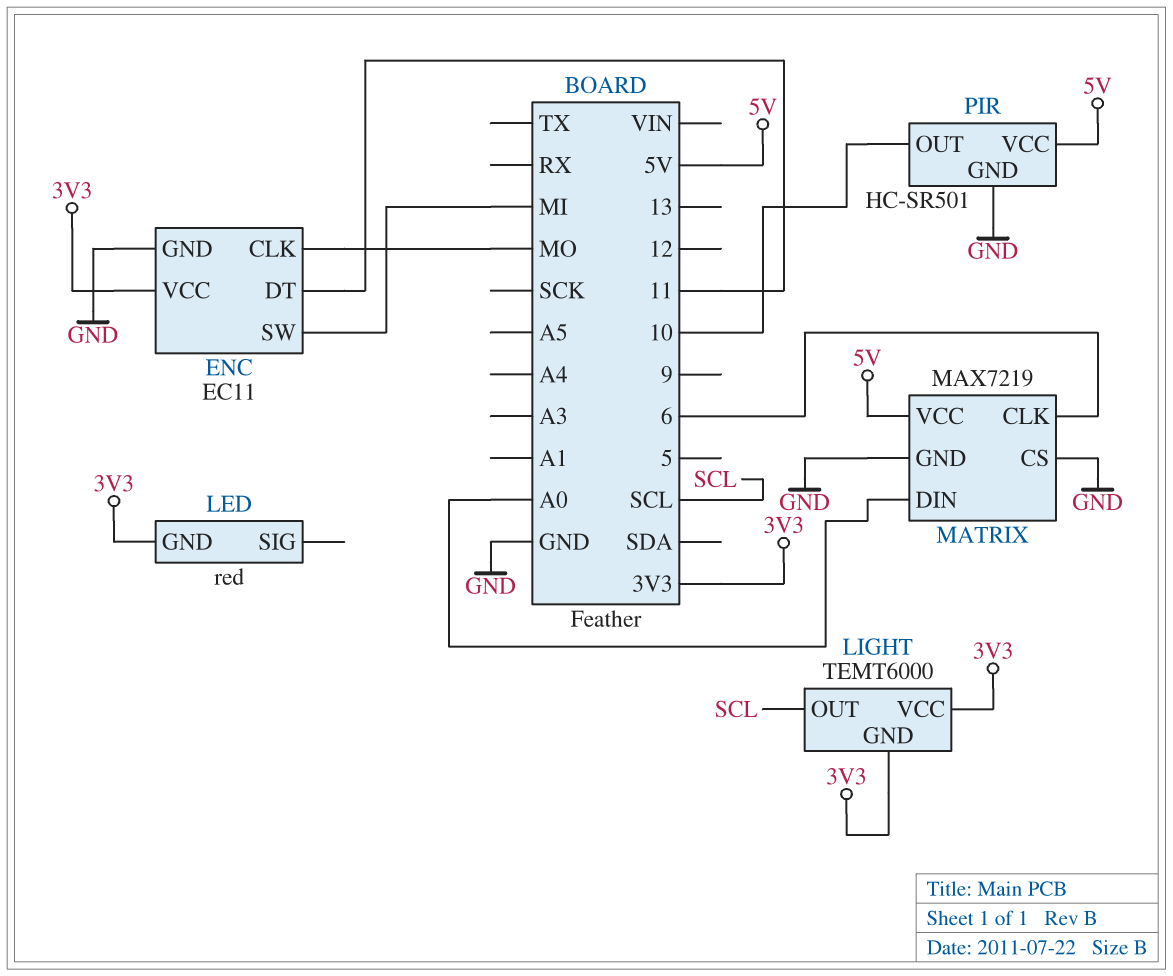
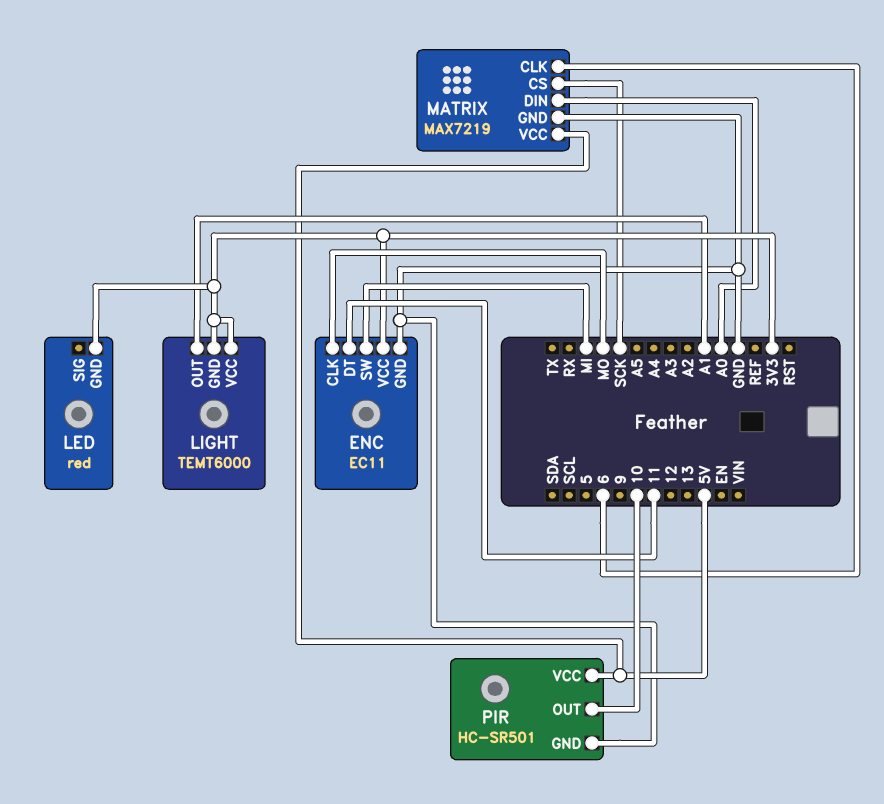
LIGHT pin OUT: SCL -> A1
MATRIX pin CS: GND -> SCK

